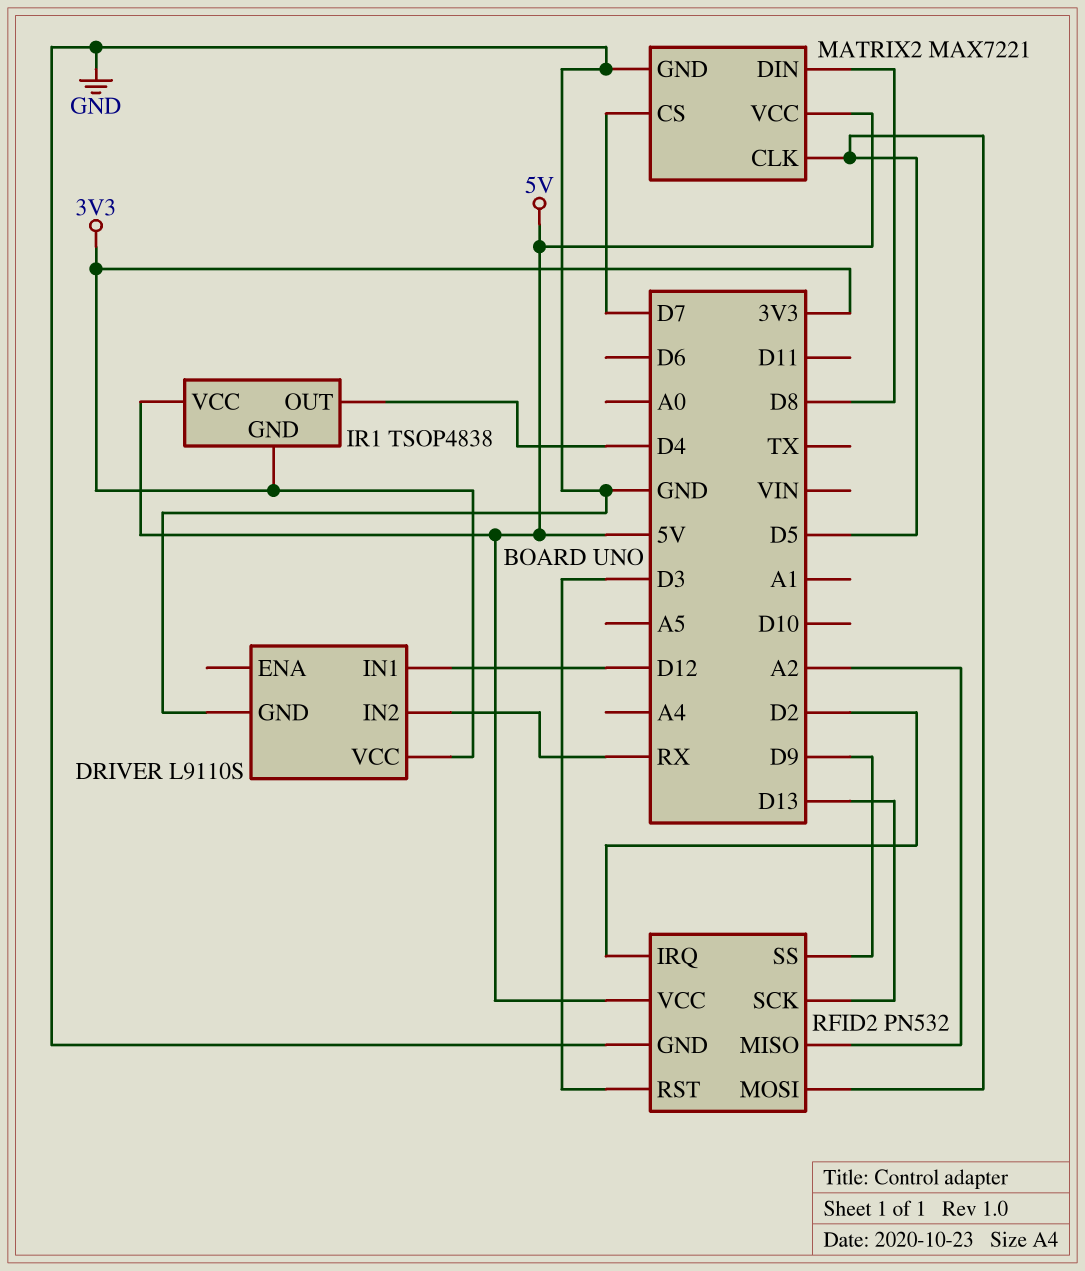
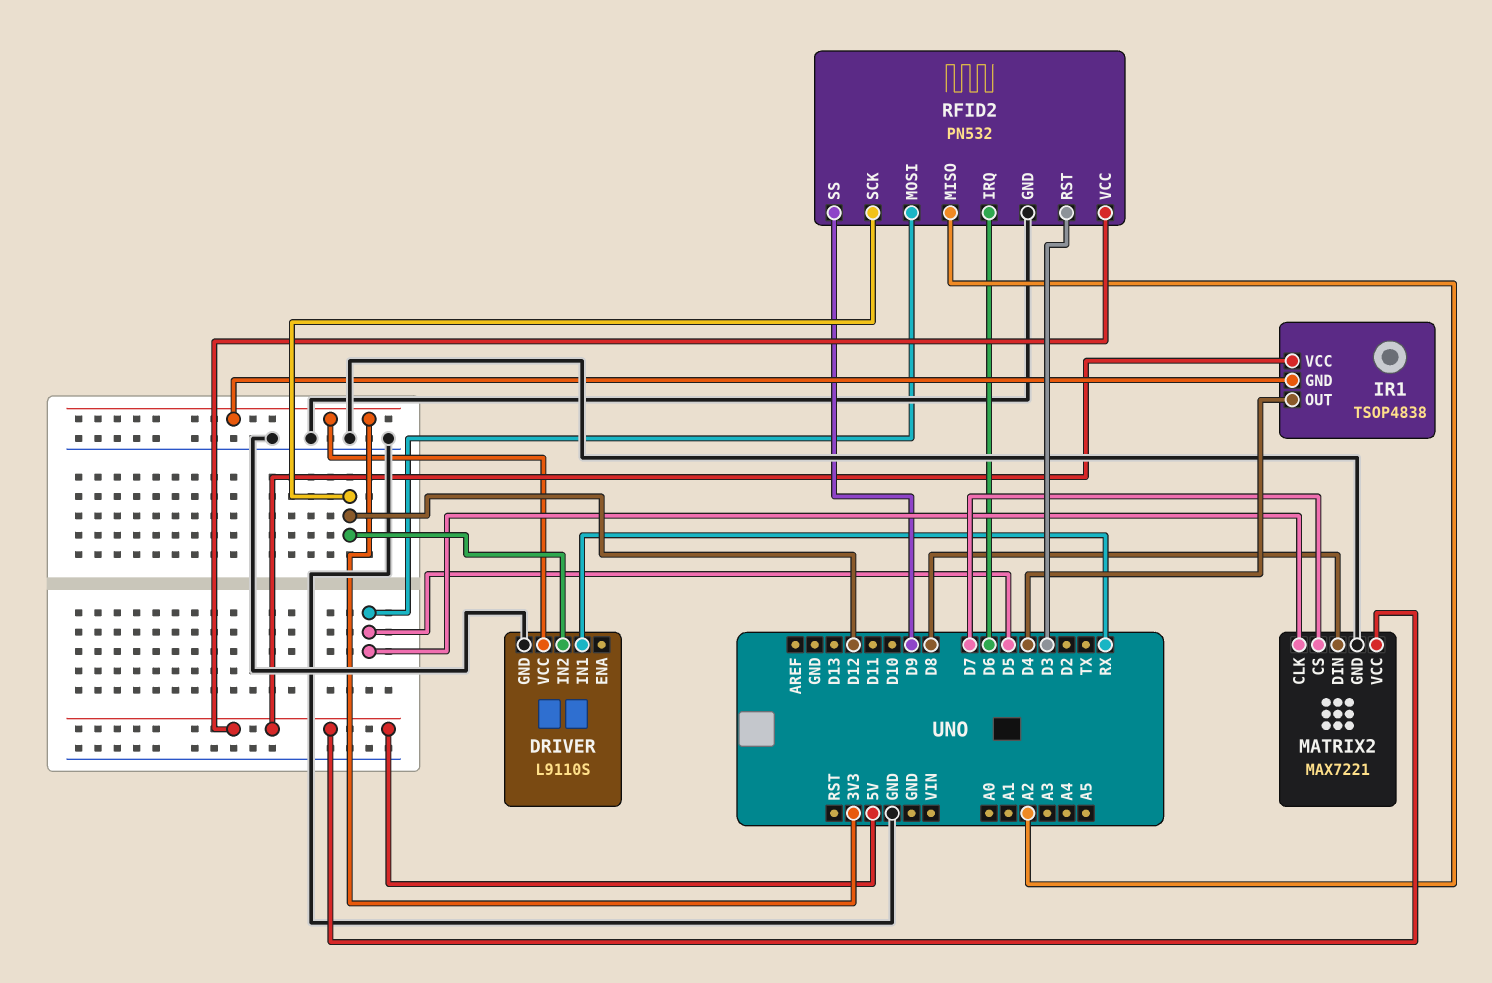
DRIVER pin IN1: D12 -> RX
DRIVER pin IN2: RX -> D12
RFID2 pin IRQ: D2 -> D6
RFID2 pin SCK: D13 -> D12

